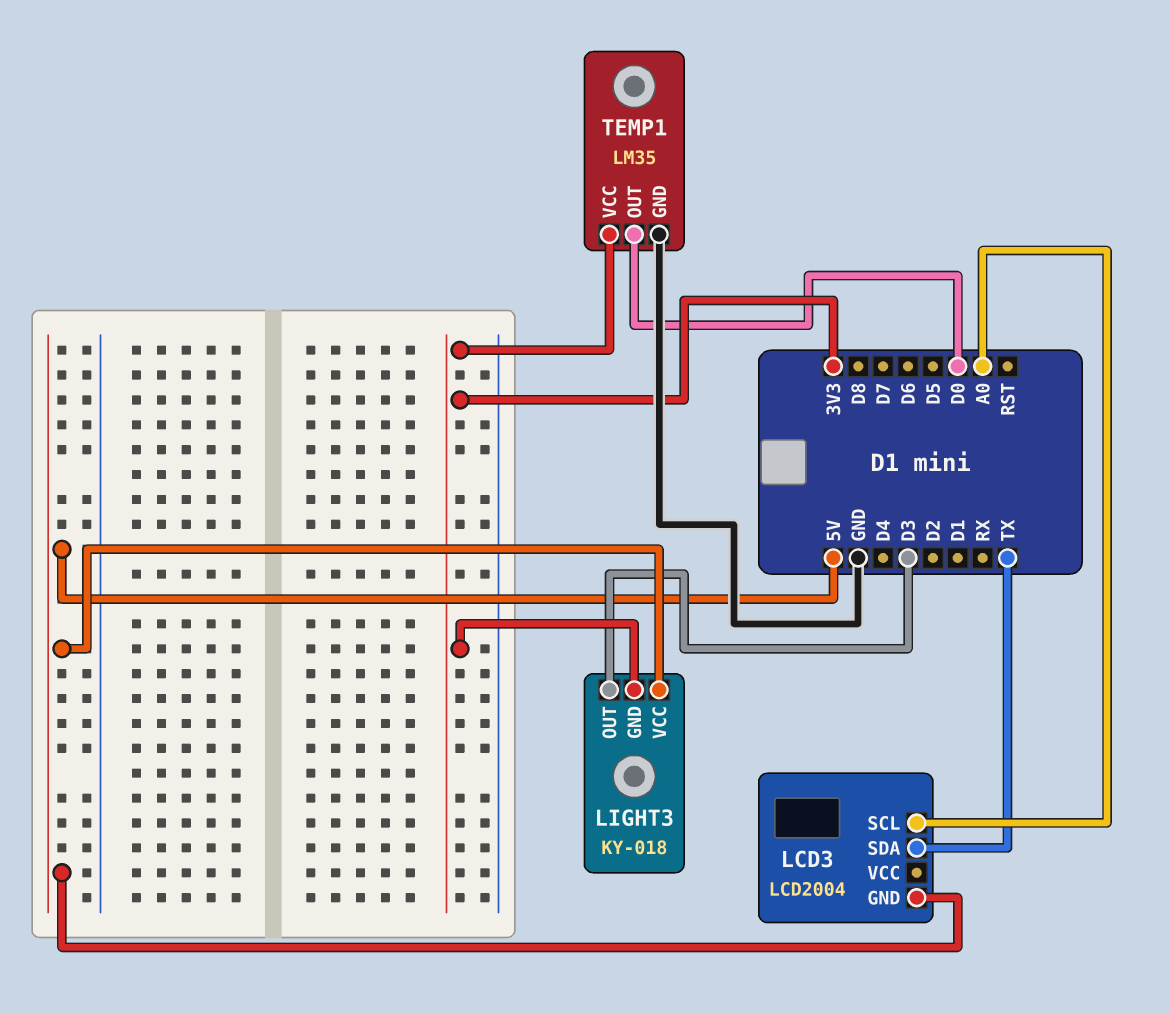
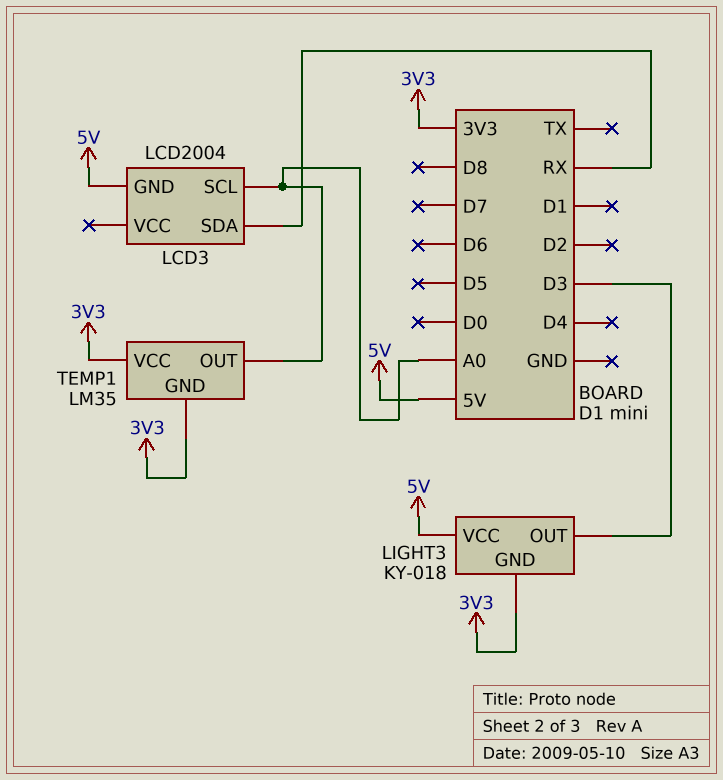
LCD3 pin SDA: TX -> RX
TEMP1 pin GND: GND -> 3V3
TEMP1 pin OUT: D0 -> A0

